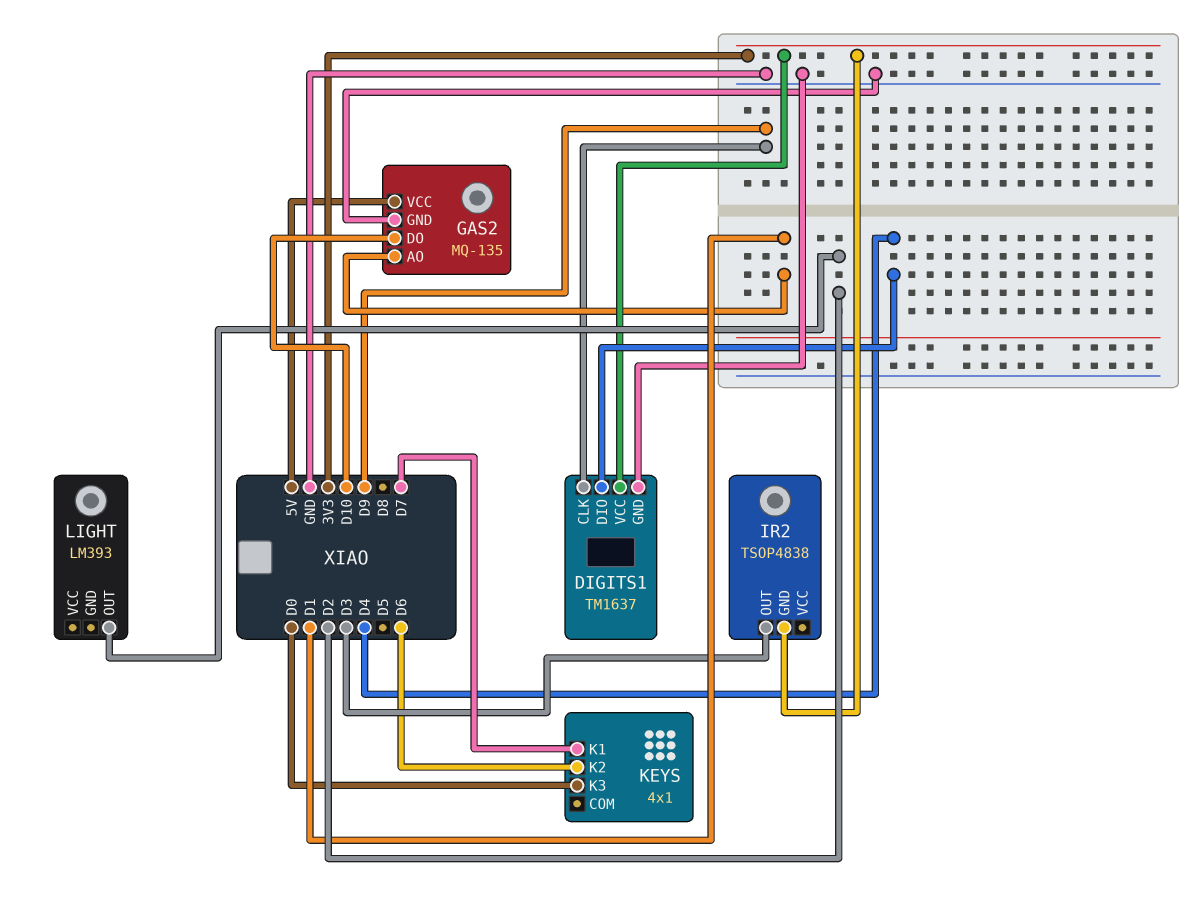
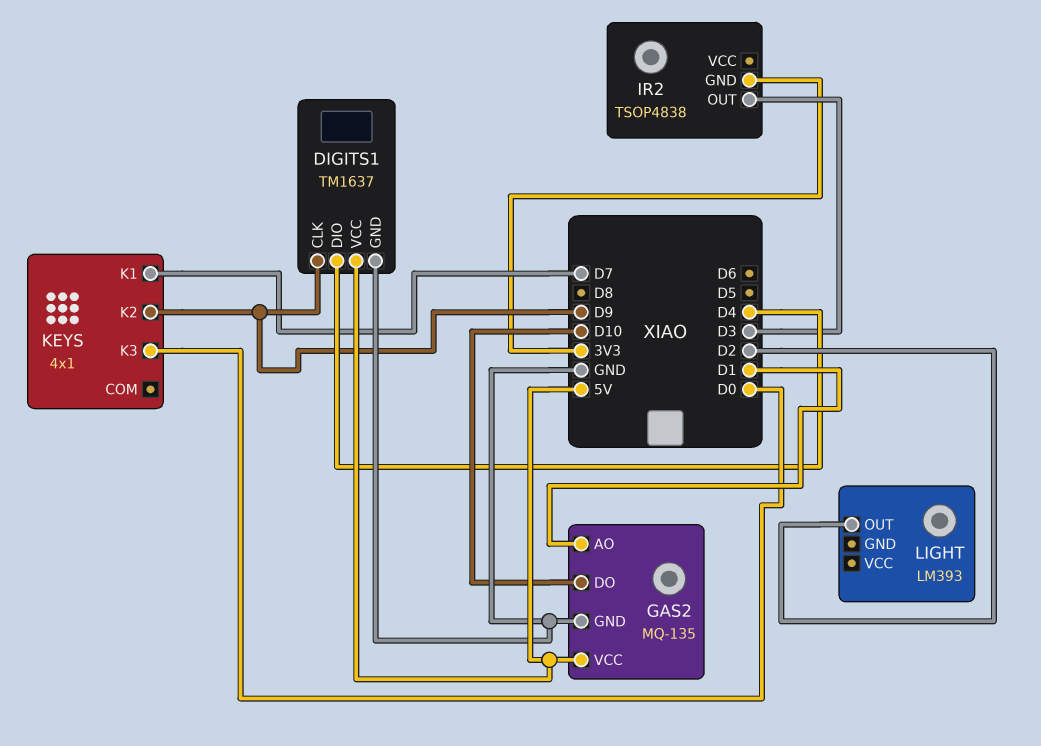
DIGITS1 pin VCC: 3V3 -> 5V
KEYS pin K2: D6 -> D9

